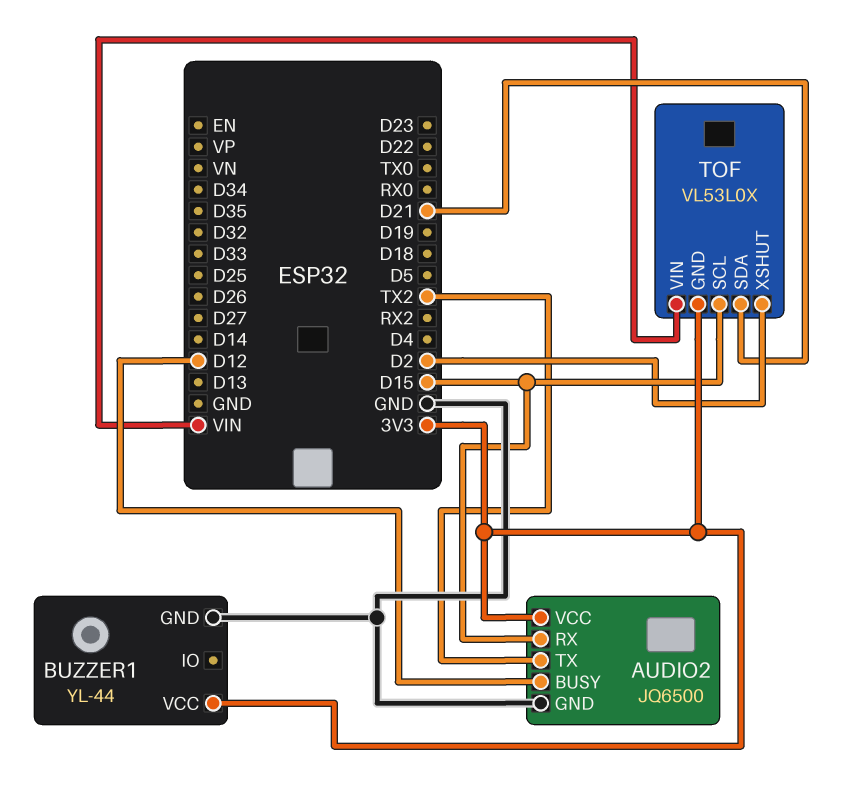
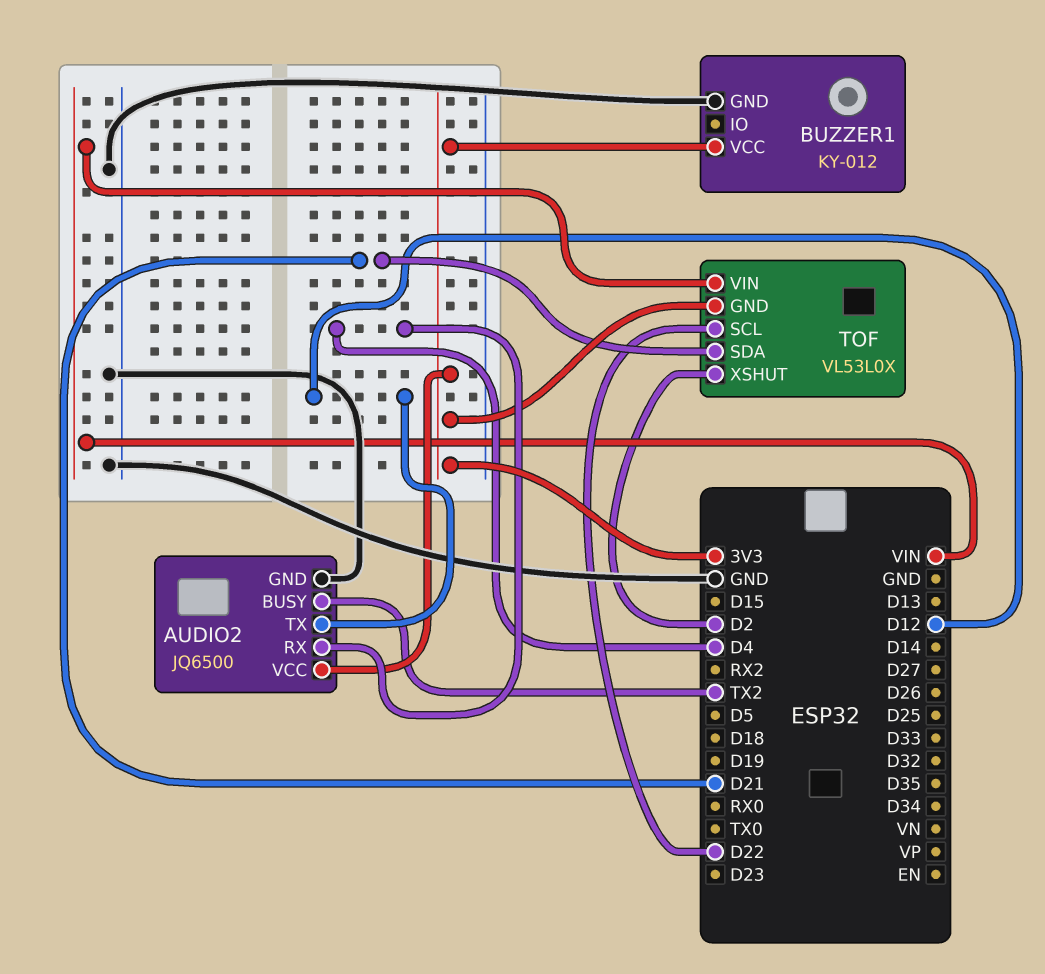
AUDIO2 pin BUSY: D12 -> TX2
AUDIO2 pin RX: D15 -> D4
AUDIO2 pin TX: TX2 -> D12
BUZZER1: YL-44 -> KY-012
TOF pin SCL: D15 -> D22

